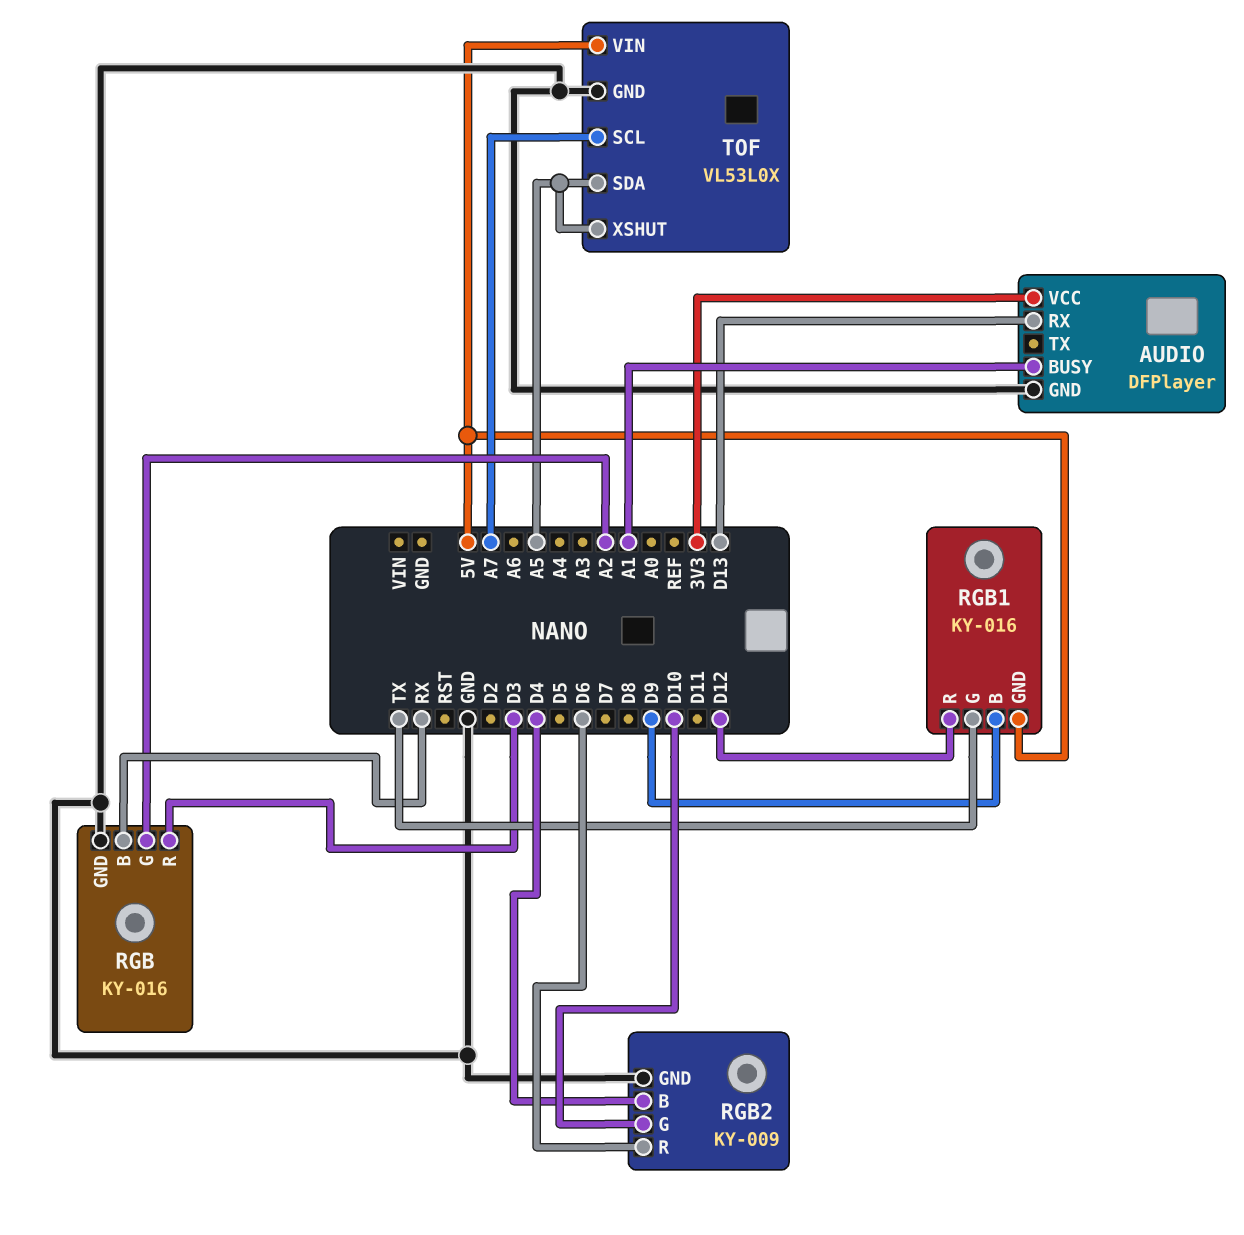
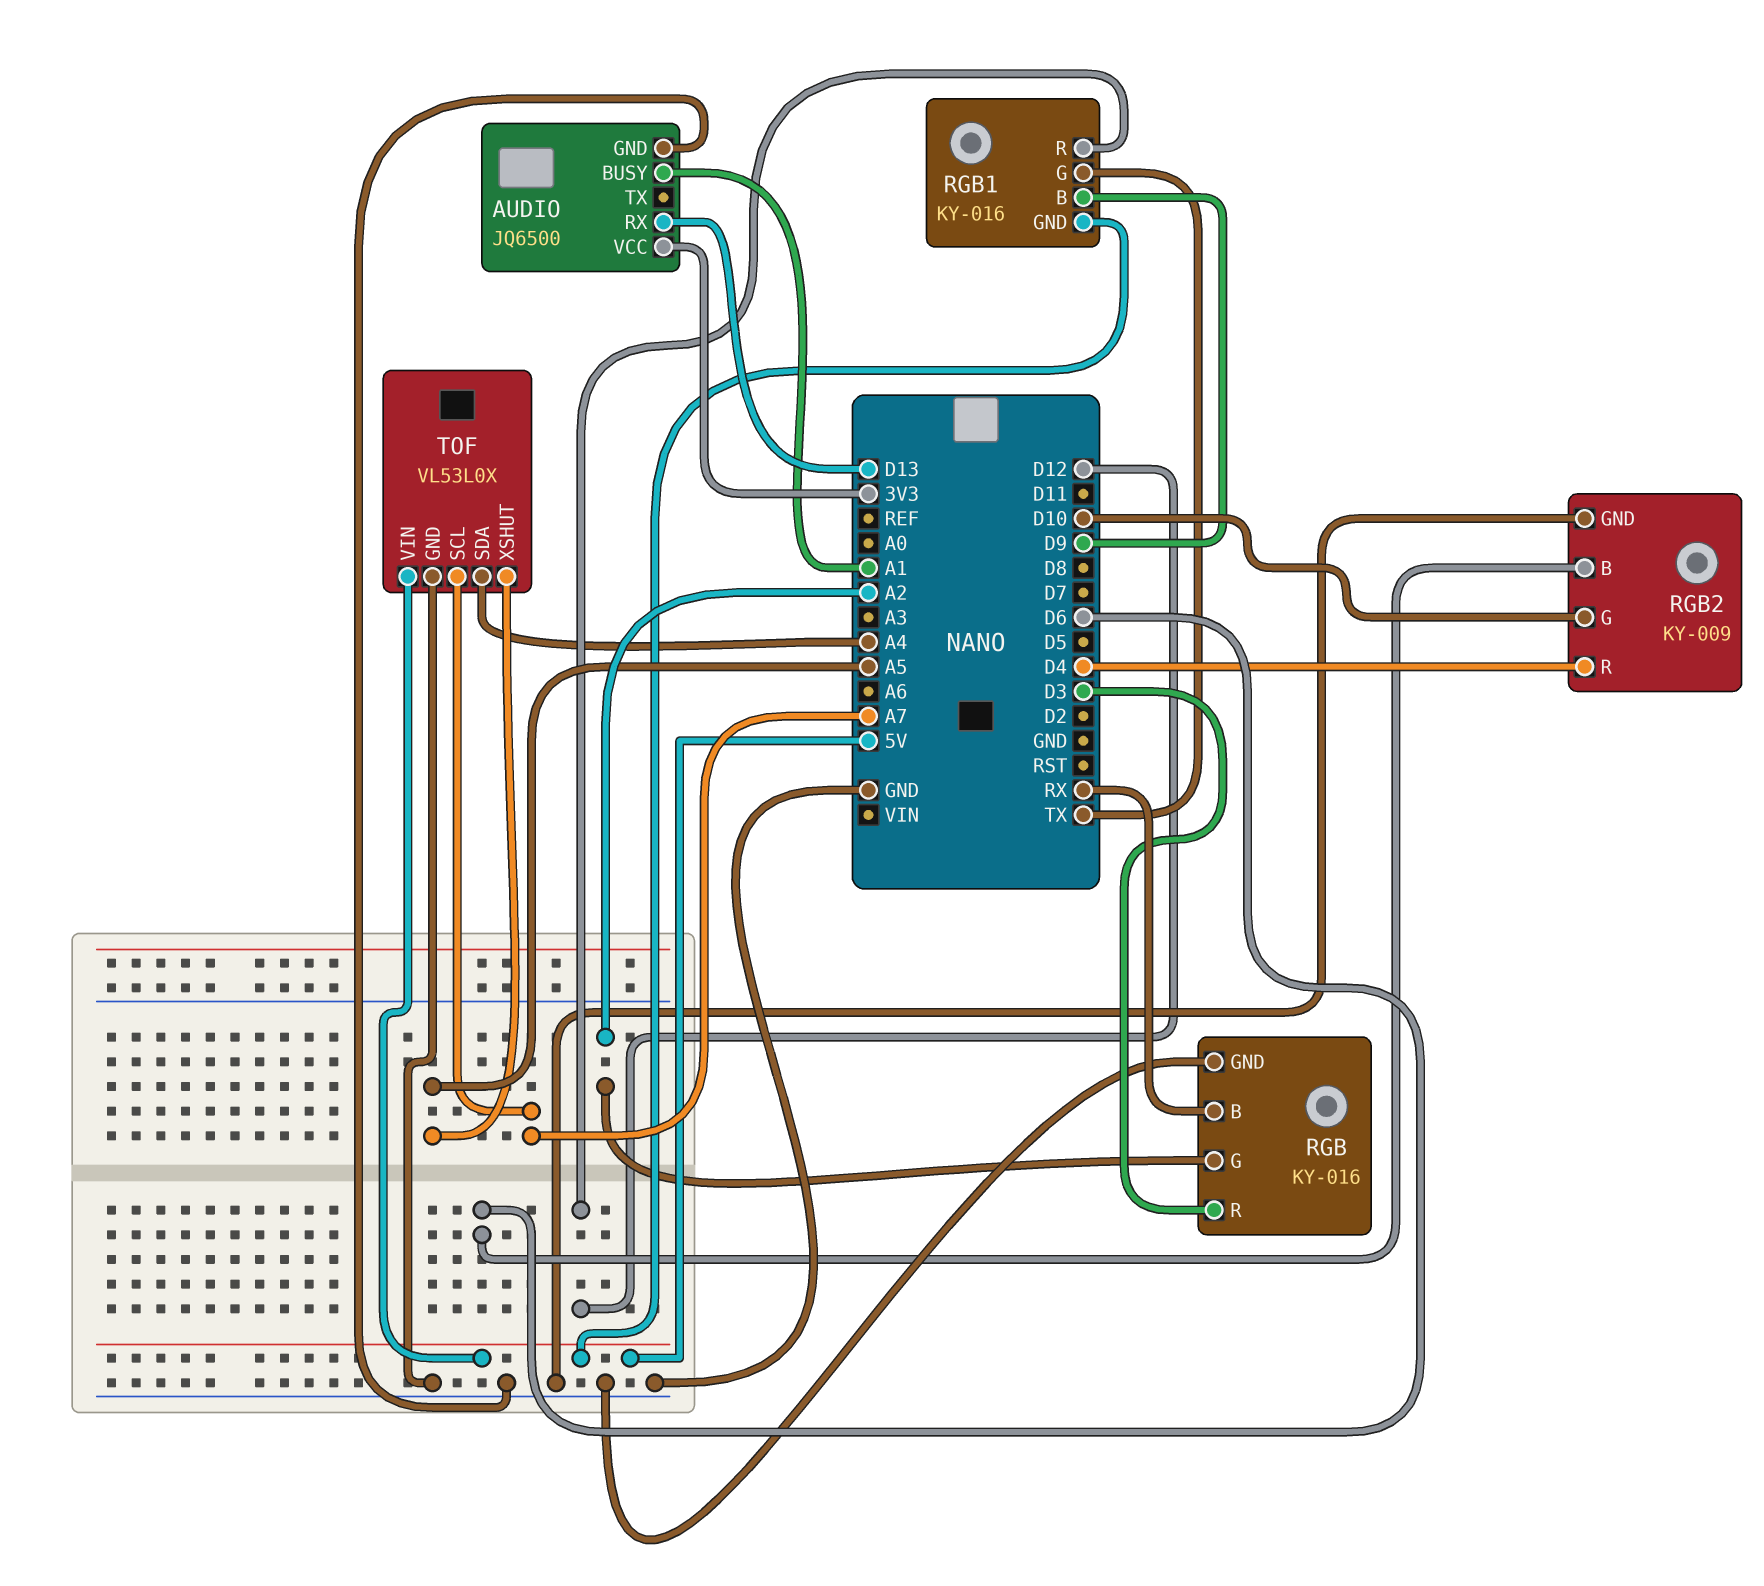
AUDIO: DFPlayer -> JQ6500
RGB2 pin B: D4 -> D6
RGB2 pin R: D6 -> D4
TOF pin SDA: A5 -> A4

